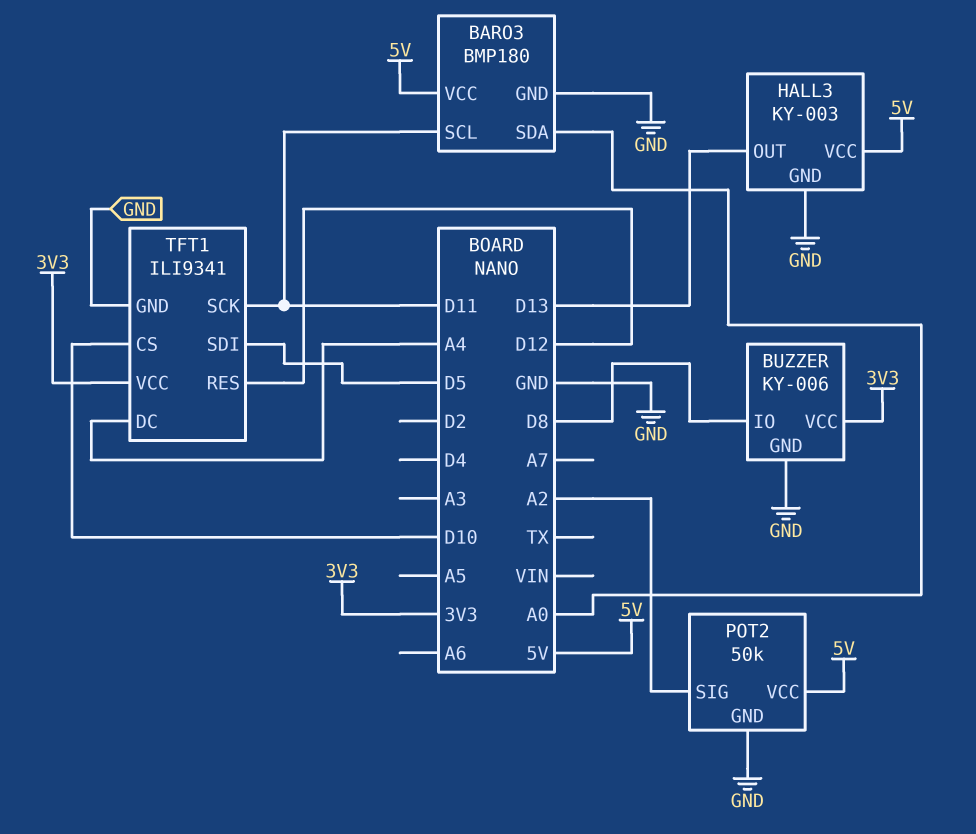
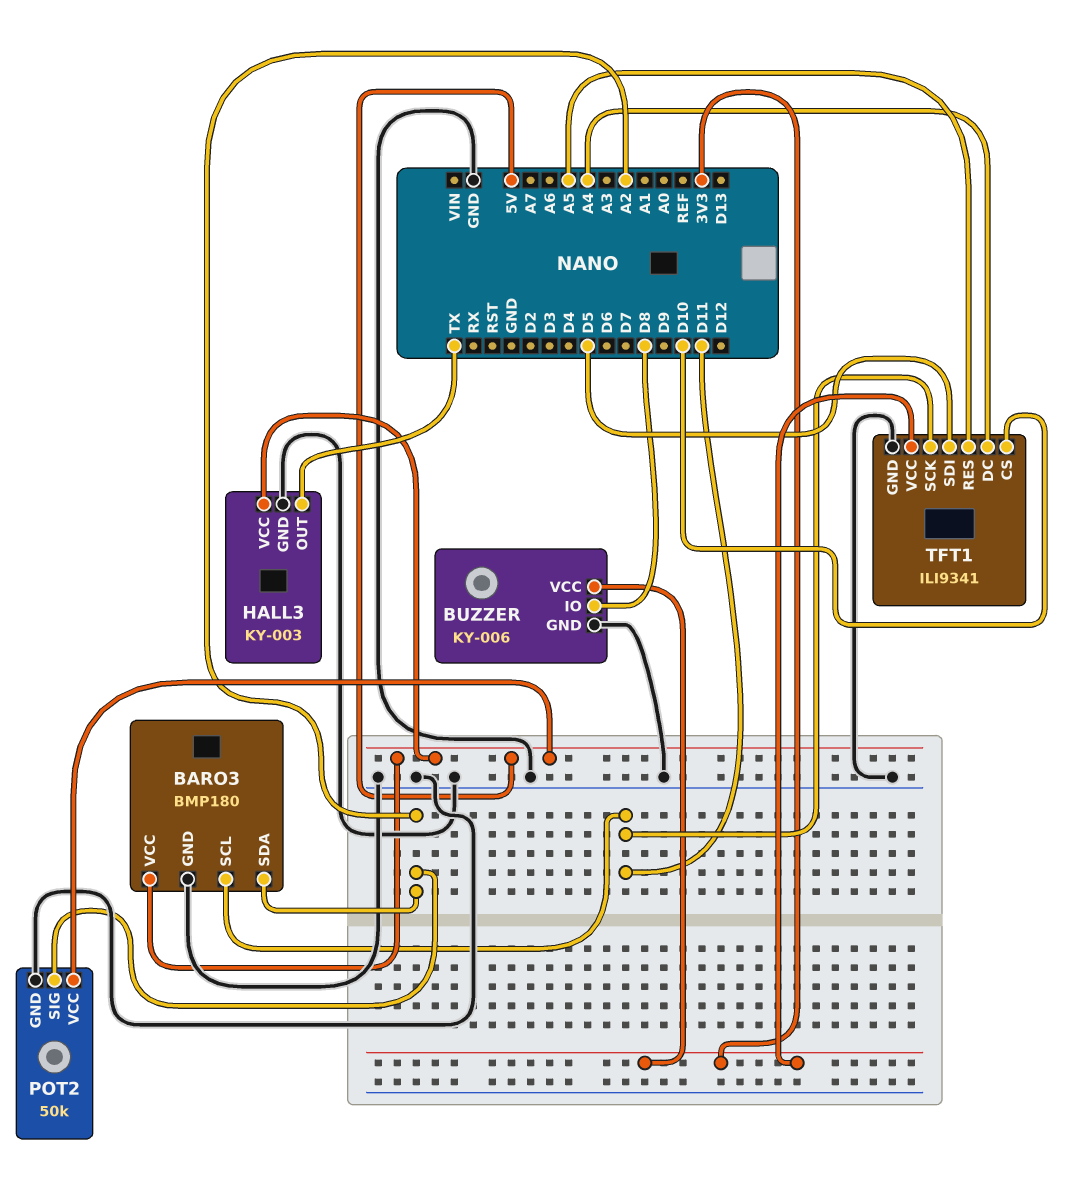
BARO3 pin SDA: A0 -> A2
HALL3 pin OUT: D13 -> TX
TFT1 pin RES: D12 -> A5

